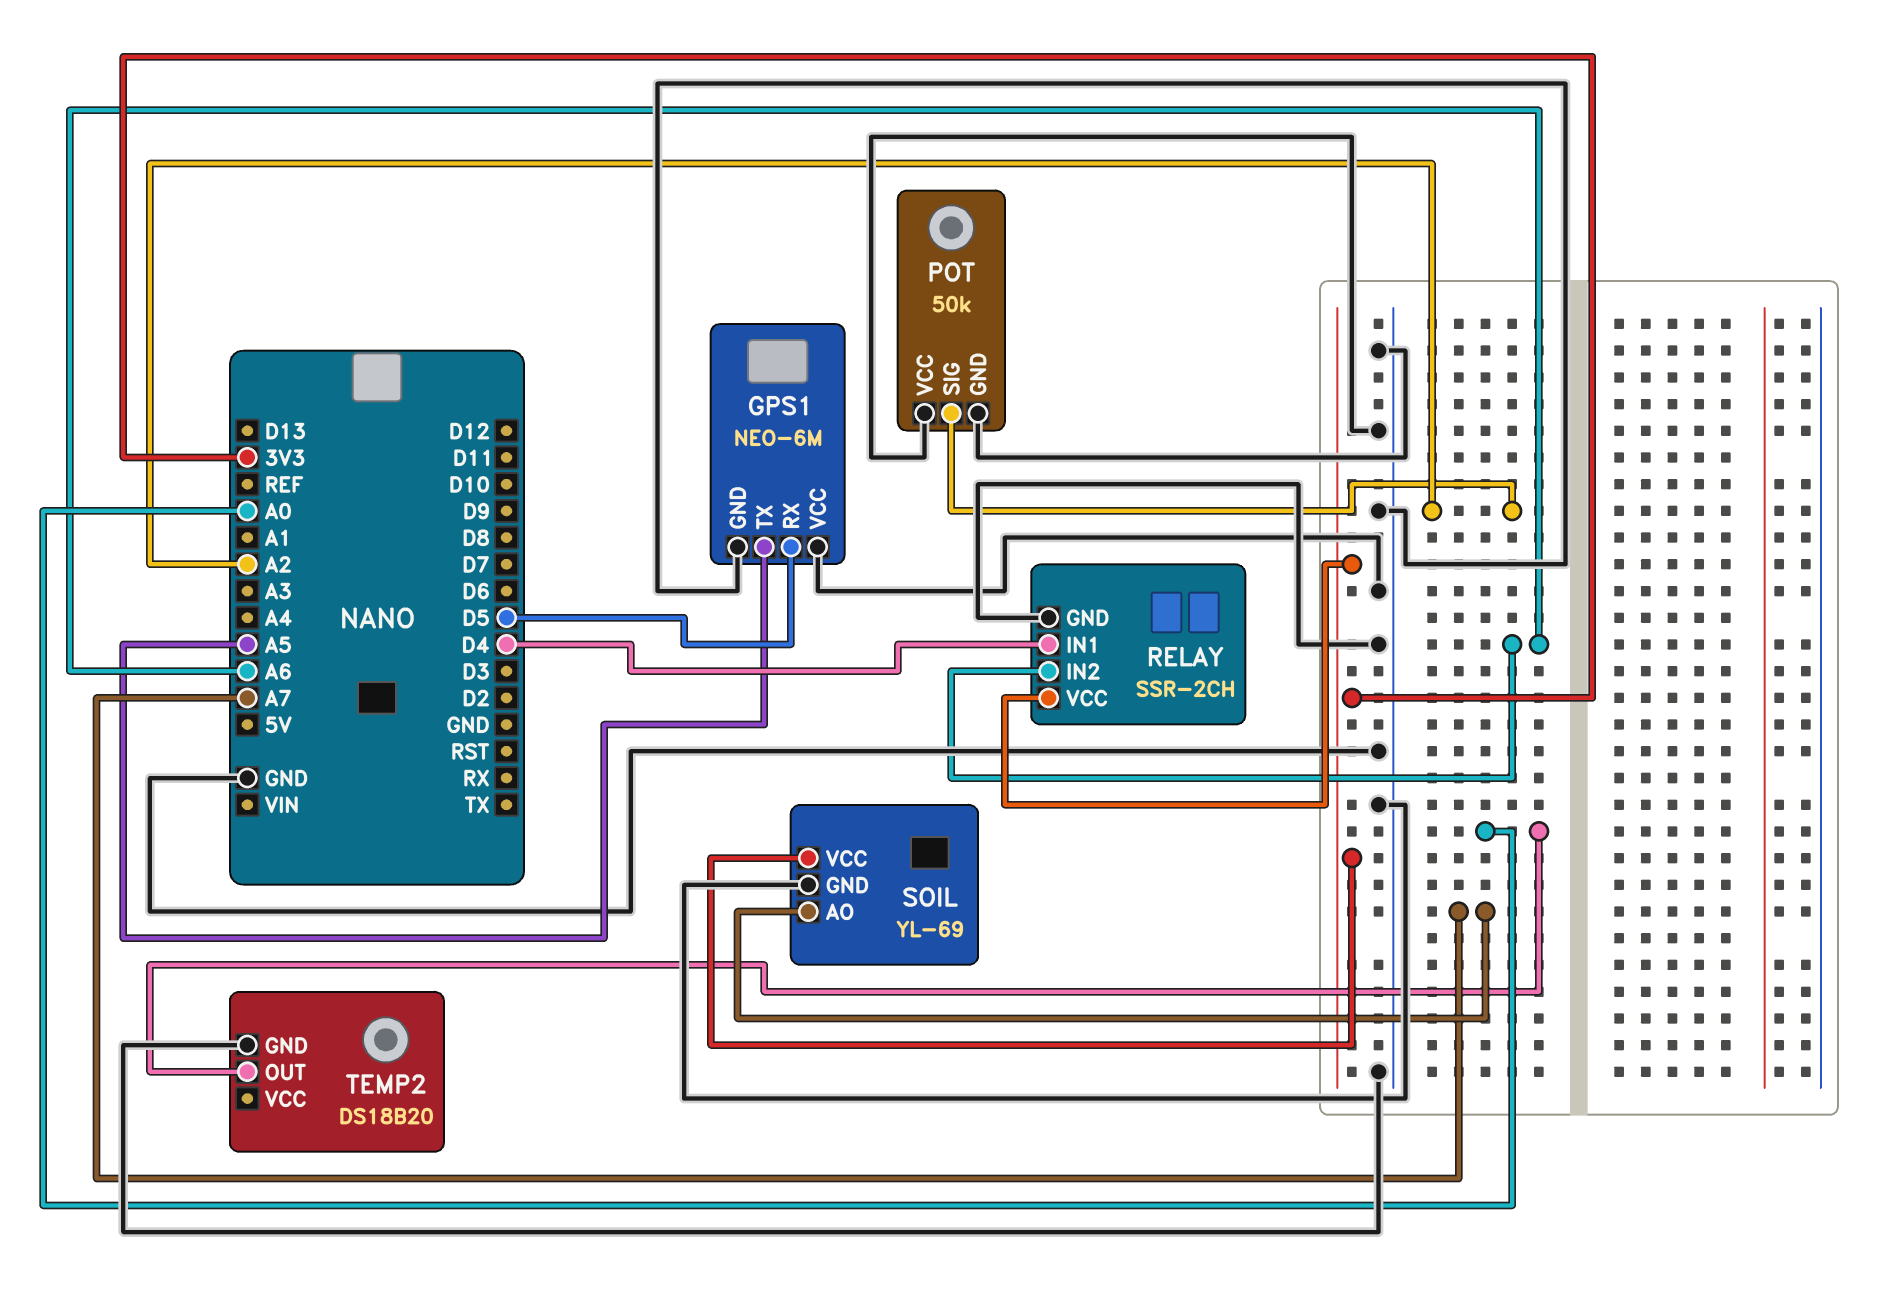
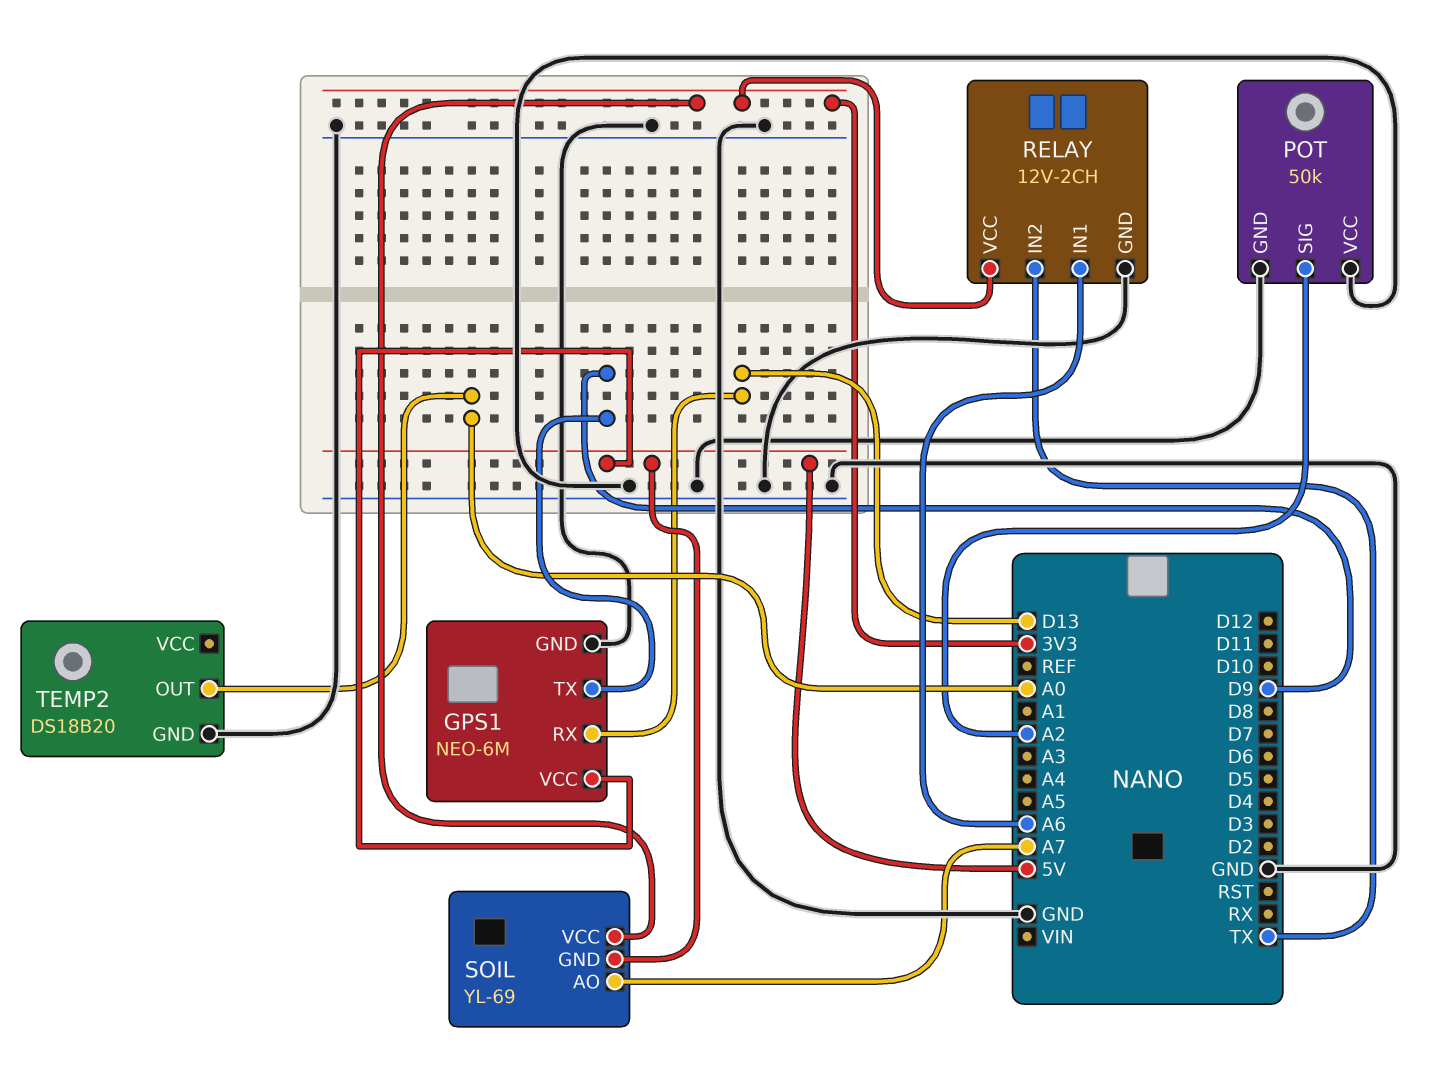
GPS1 pin RX: D5 -> D13
GPS1 pin TX: A5 -> D9
GPS1 pin VCC: GND -> 5V
RELAY: SSR-2CH -> 12V-2CH
RELAY pin IN1: D4 -> A6
RELAY pin IN2: A6 -> TX
SOIL pin GND: GND -> 5V

